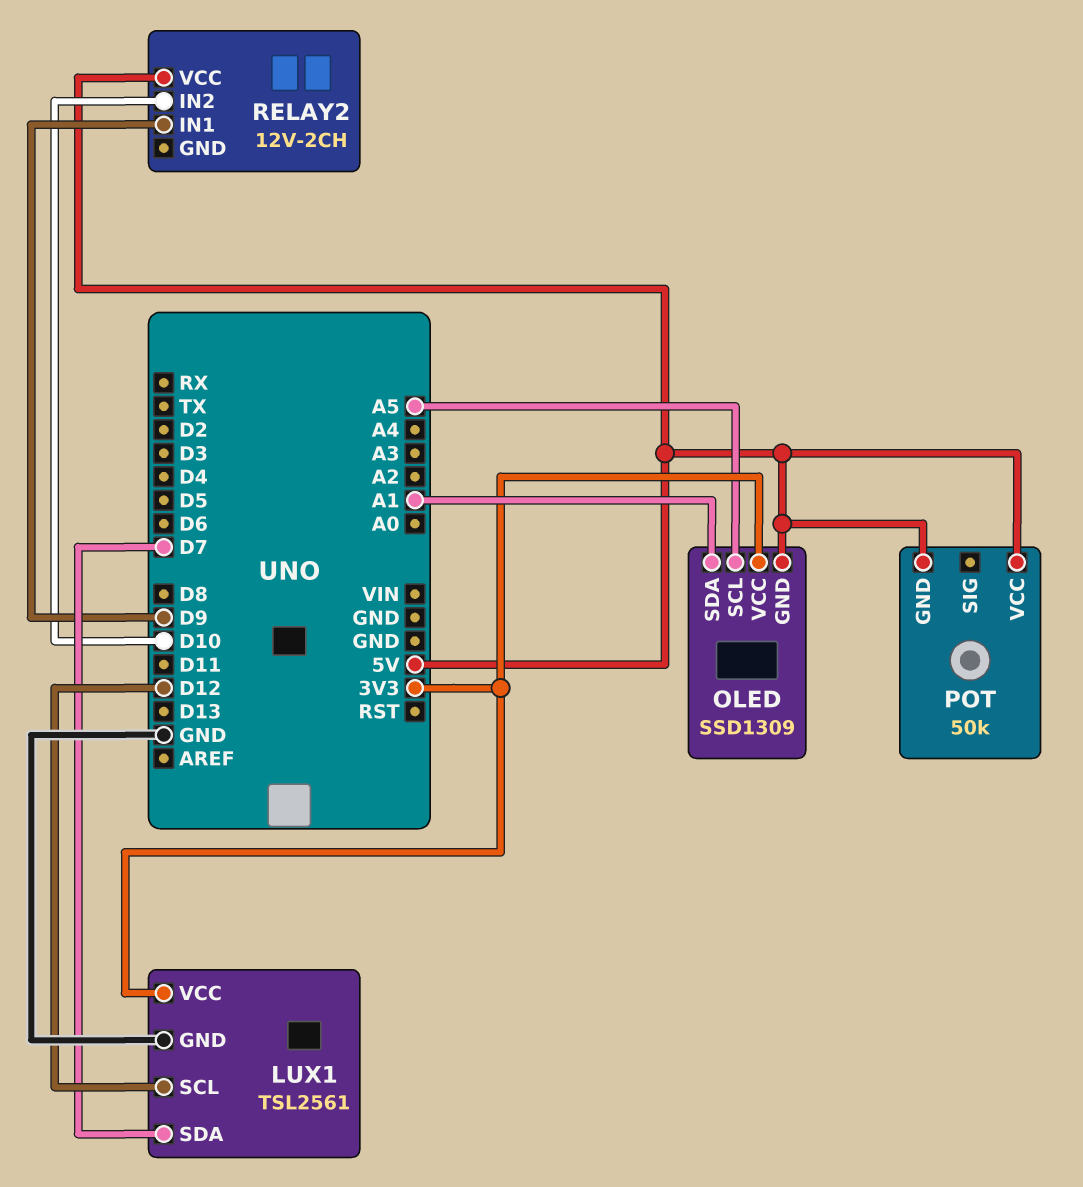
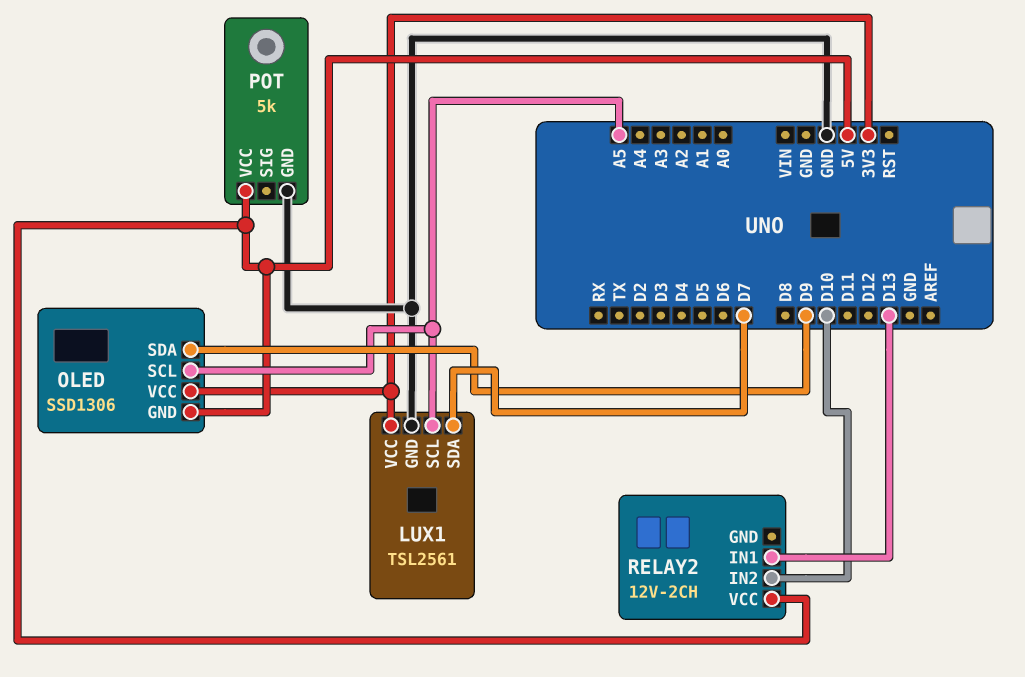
LUX1 pin SCL: D12 -> A5
OLED: SSD1309 -> SSD1306
OLED pin SDA: A1 -> D9
POT: 50k -> 5k
POT pin GND: 5V -> GND
RELAY2 pin IN1: D9 -> D13

